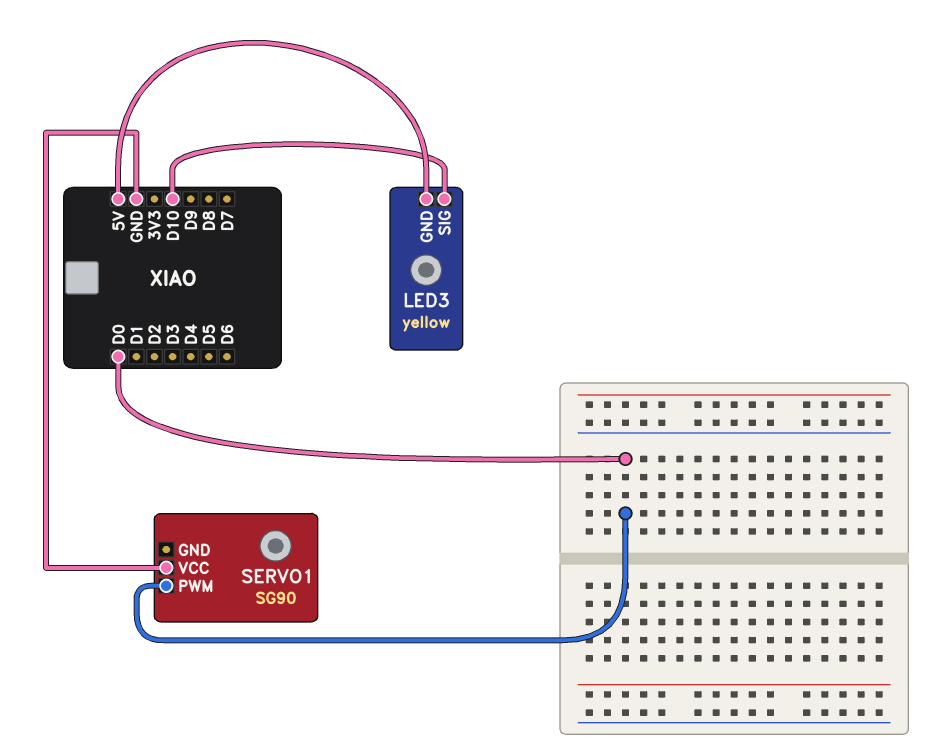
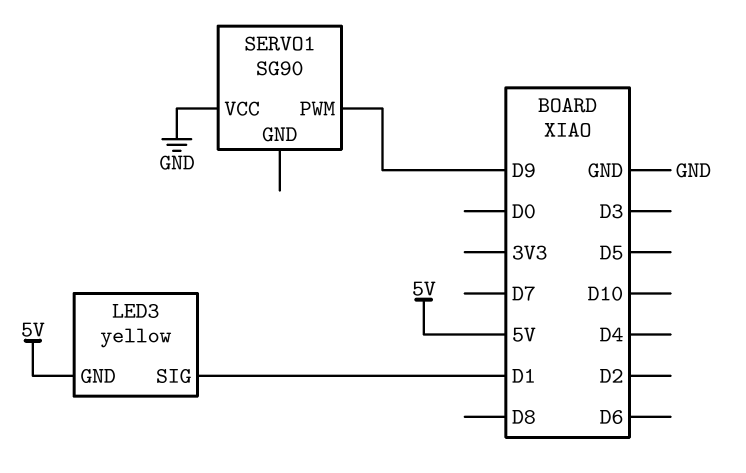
LED3 pin SIG: D10 -> D1
SERVO1 pin PWM: D0 -> D9

